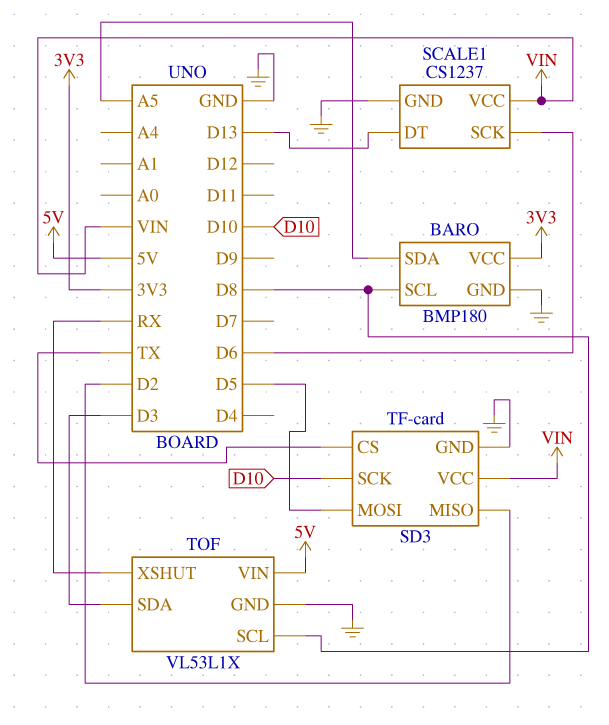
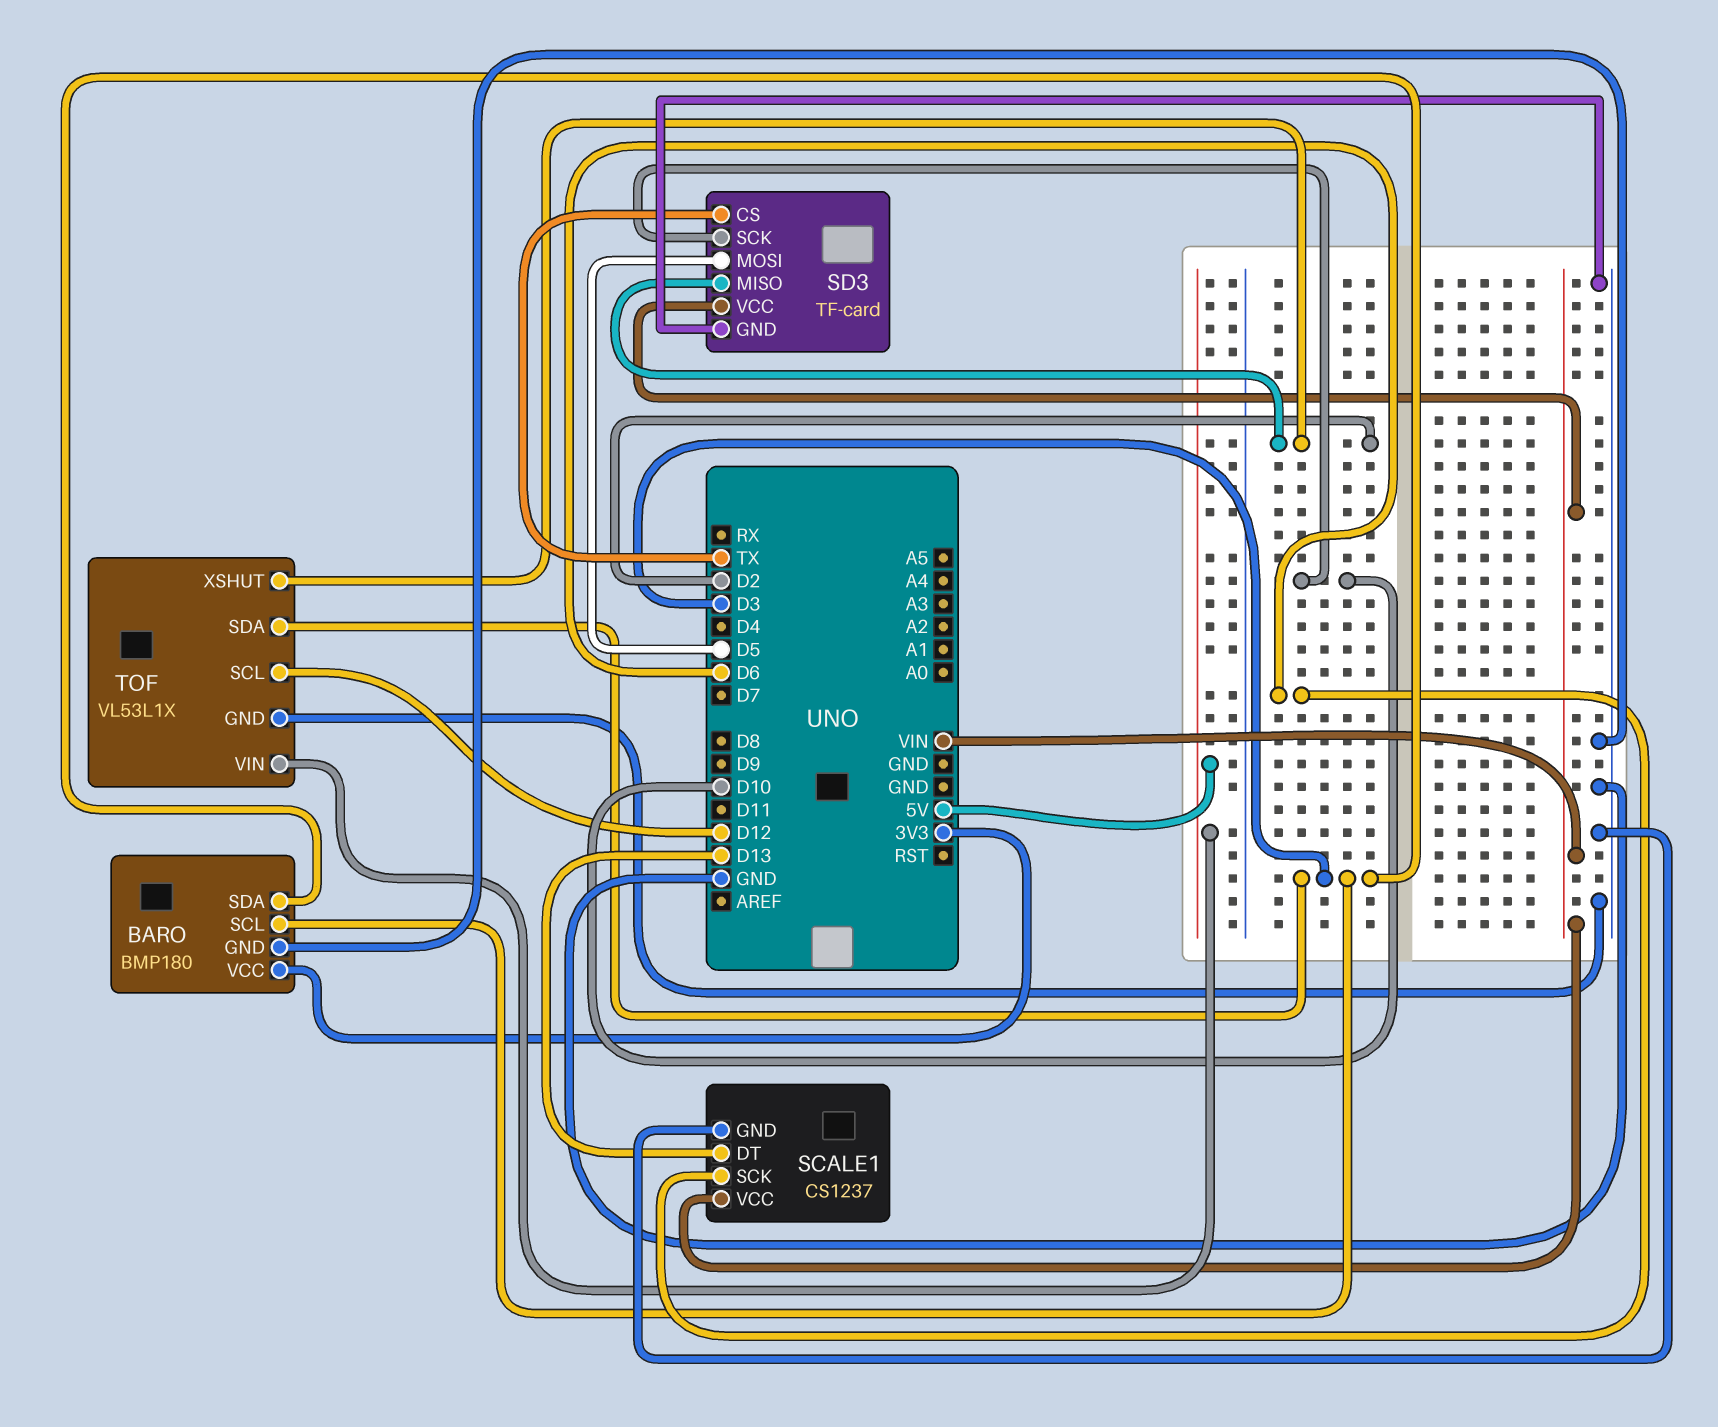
BARO pin SCL: D8 -> D3
BARO pin SDA: A5 -> D3
TOF pin SCL: D8 -> D12
TOF pin XSHUT: RX -> D2

